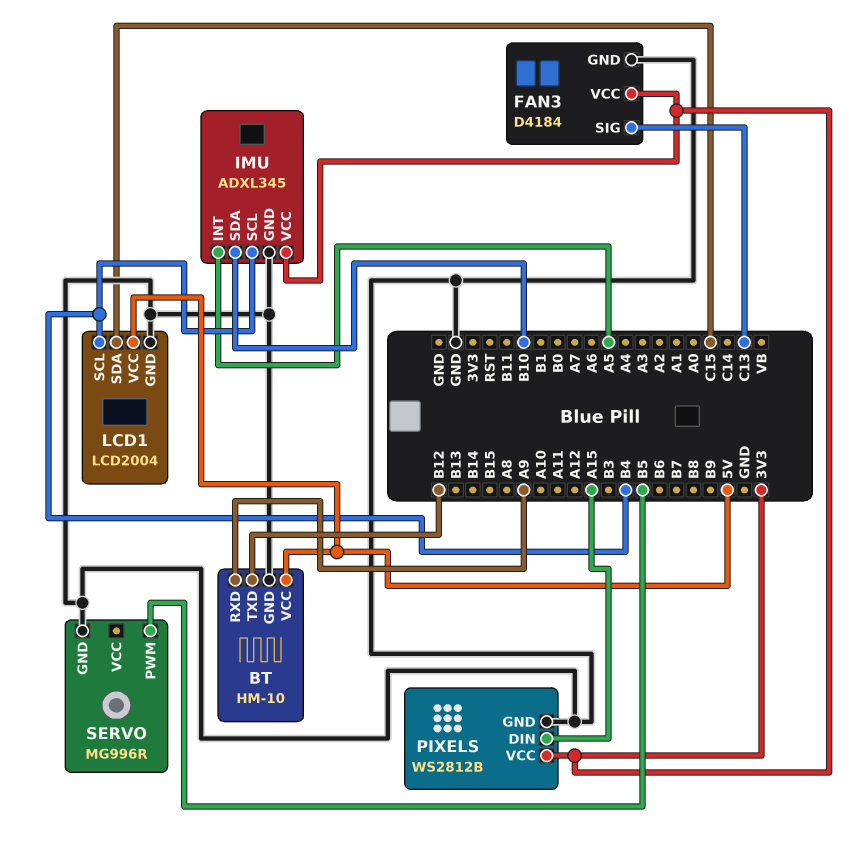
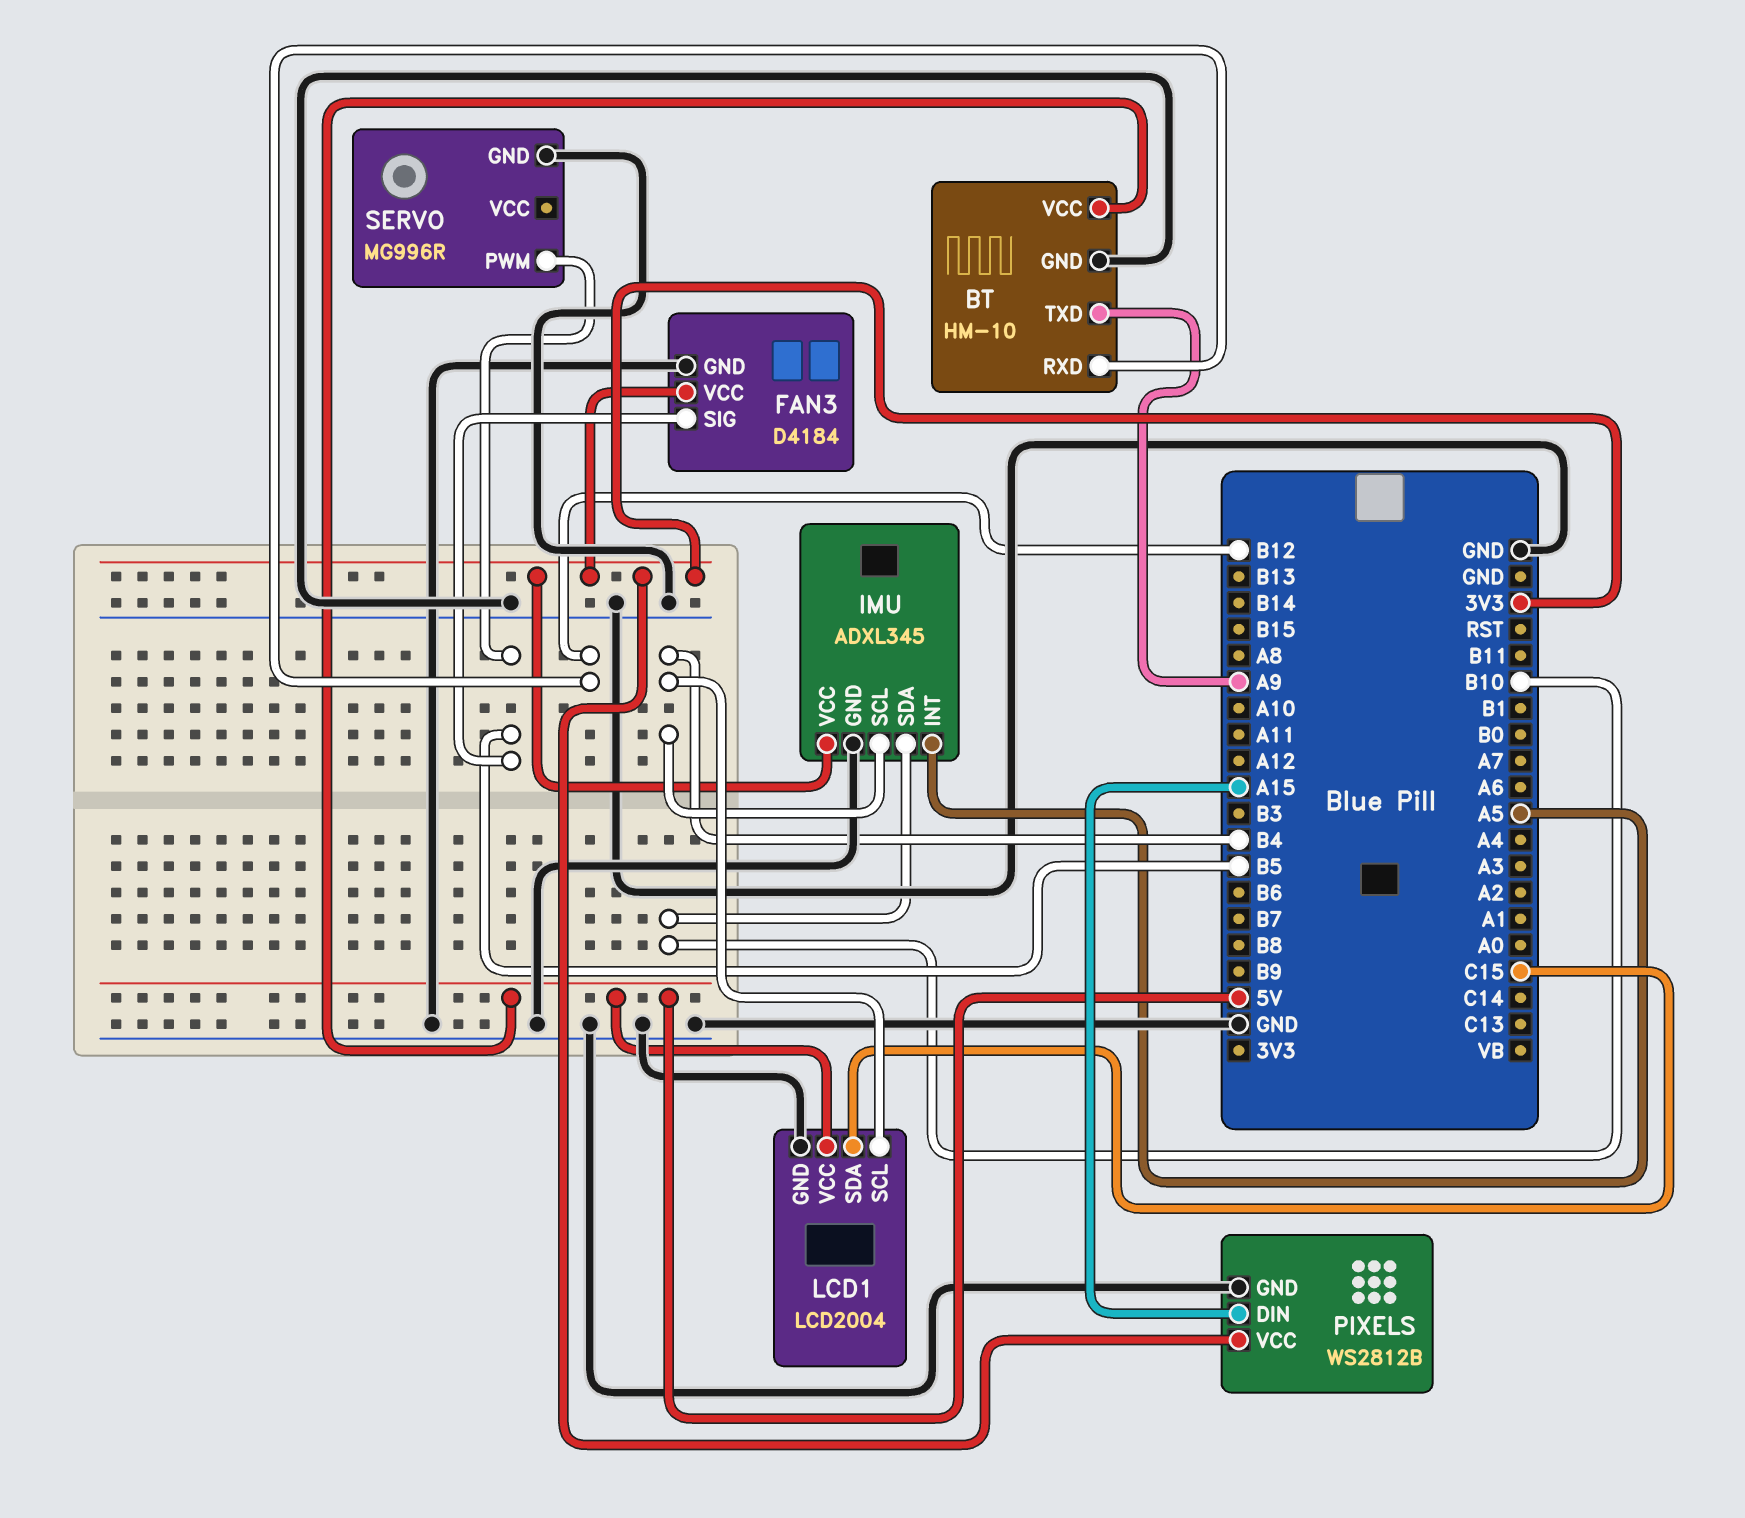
BT pin RXD: A9 -> B12
BT pin TXD: B12 -> A9
FAN3 pin SIG: C13 -> B5

